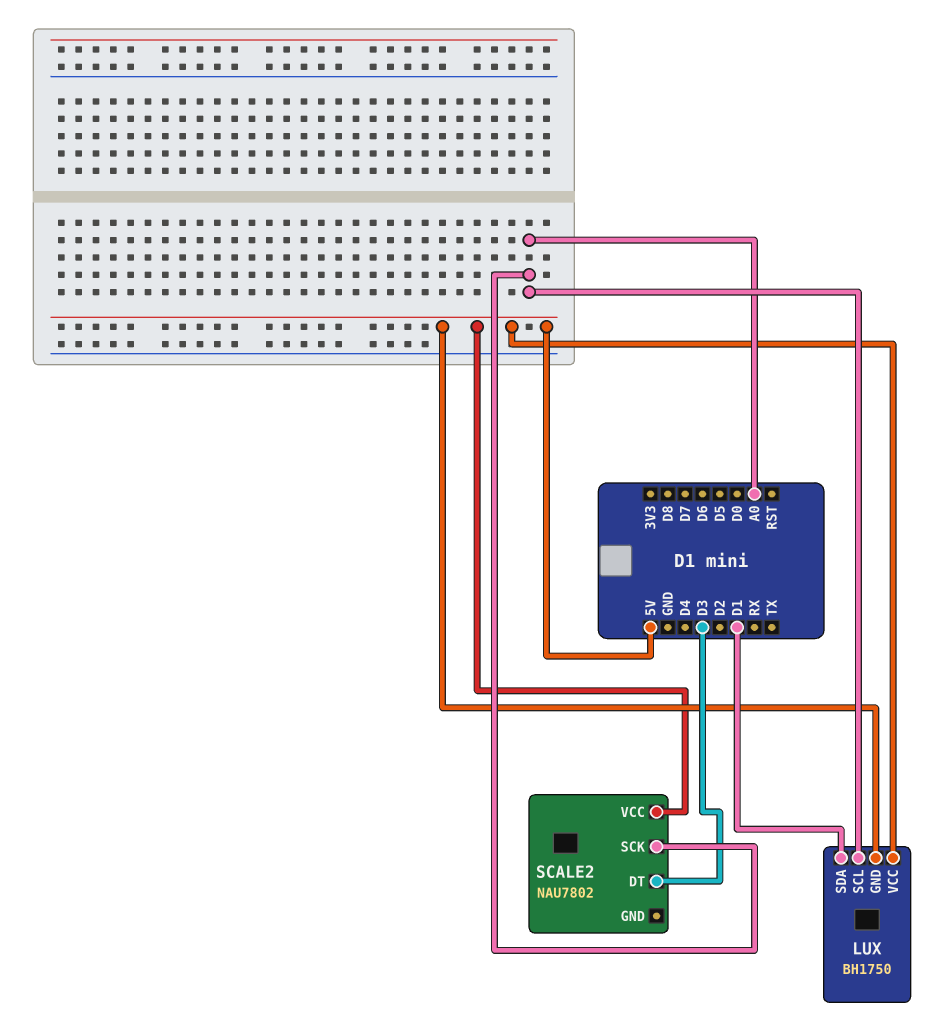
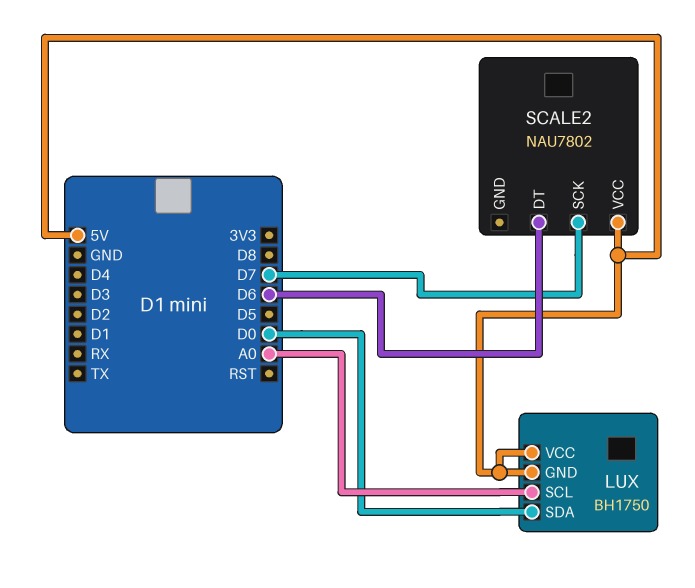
LUX pin SDA: D1 -> D0
SCALE2 pin DT: D3 -> D6
SCALE2 pin SCK: A0 -> D7

